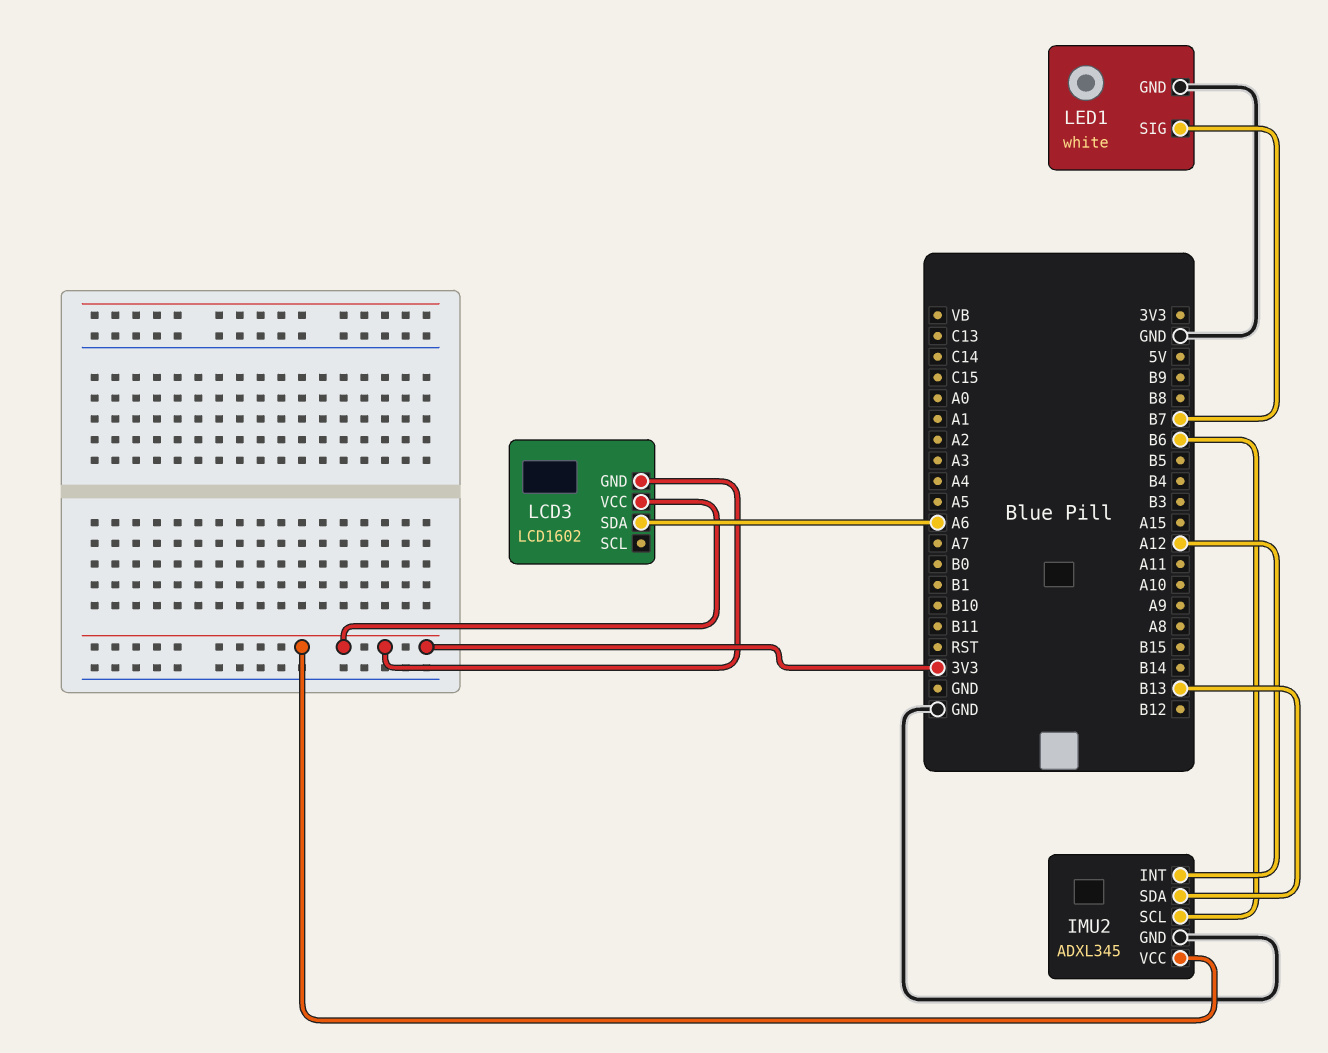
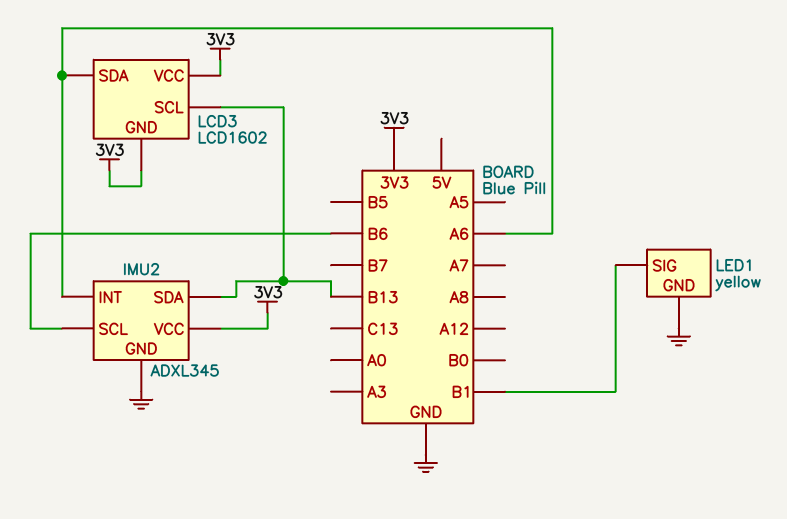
IMU2 pin INT: A12 -> A6
LCD3 pin SCL: none -> B13
LED1: white -> yellow
LED1 pin SIG: B7 -> B1

